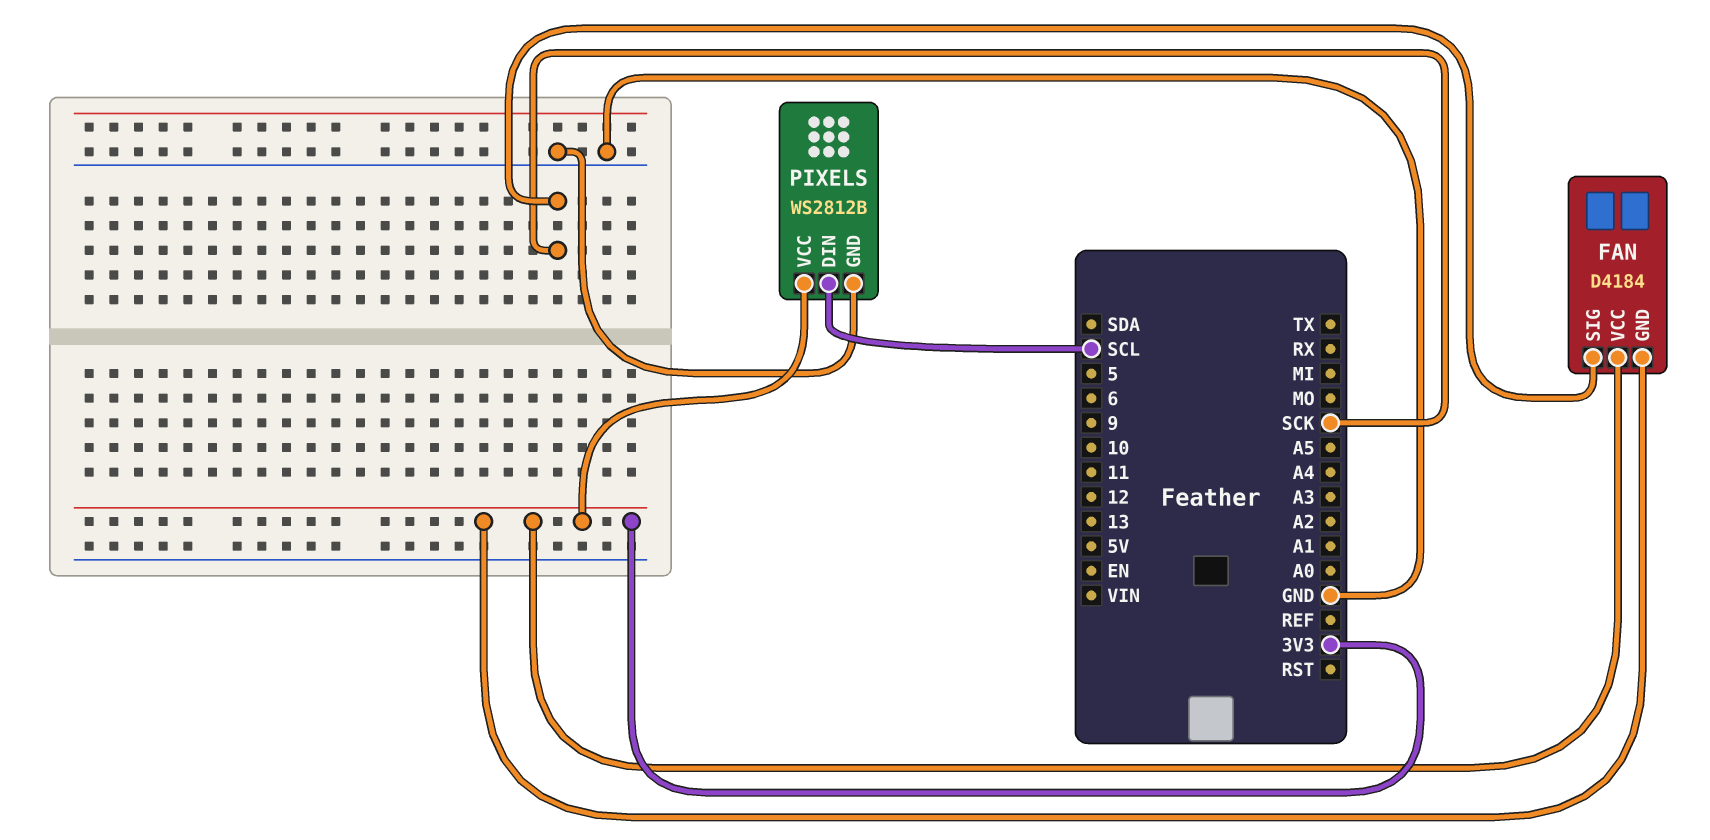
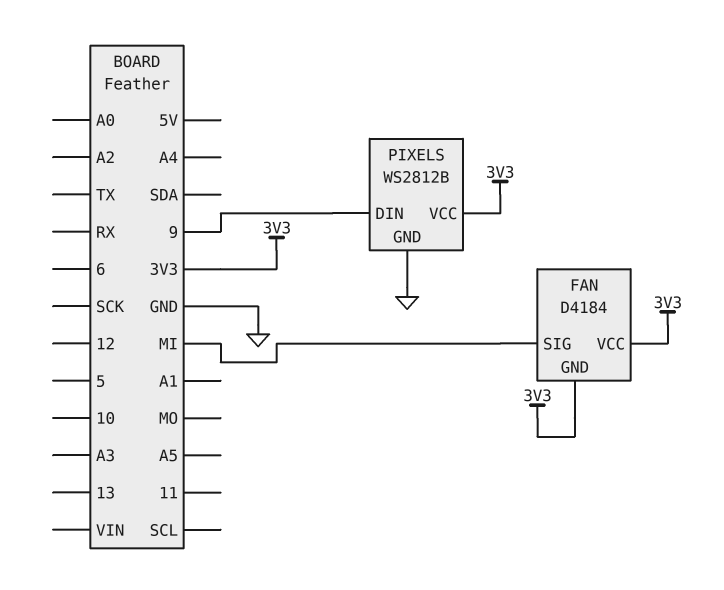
FAN pin SIG: SCK -> MI
PIXELS pin DIN: SCL -> 9

